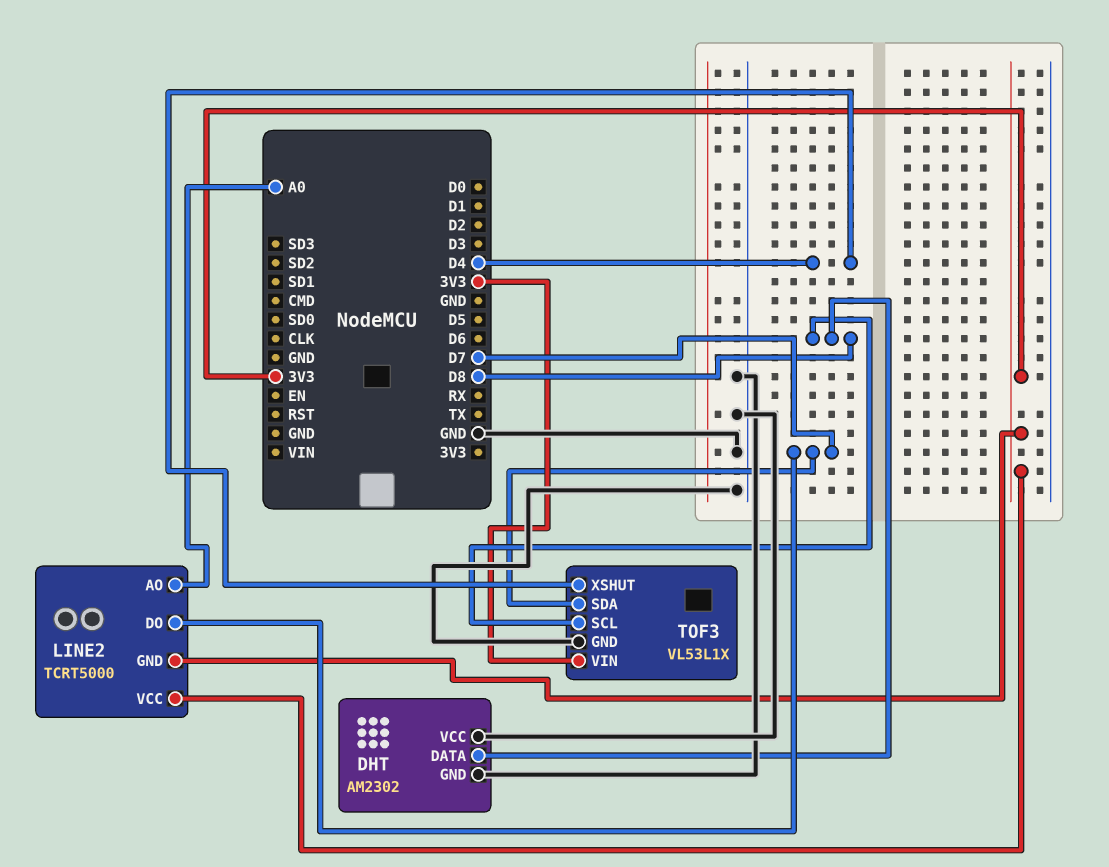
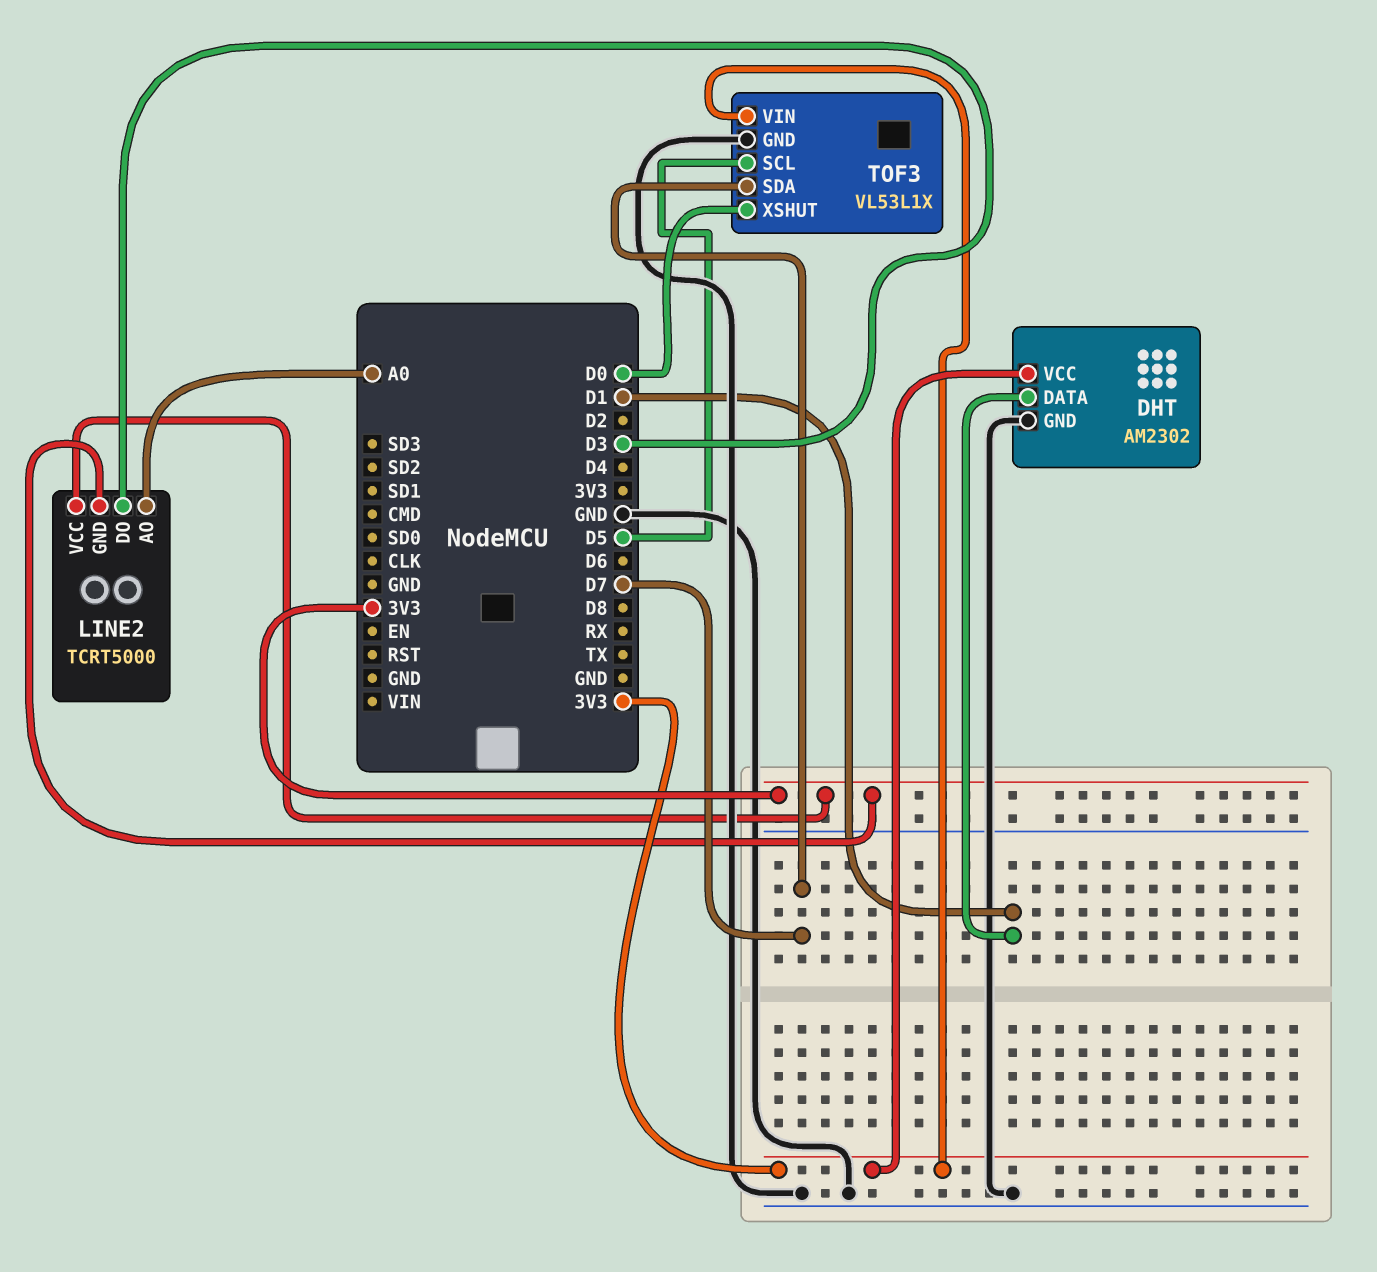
DHT pin DATA: D8 -> D1
DHT pin VCC: GND -> 3V3
LINE2 pin DO: D7 -> D3
TOF3 pin SCL: D8 -> D5
TOF3 pin XSHUT: D4 -> D0

